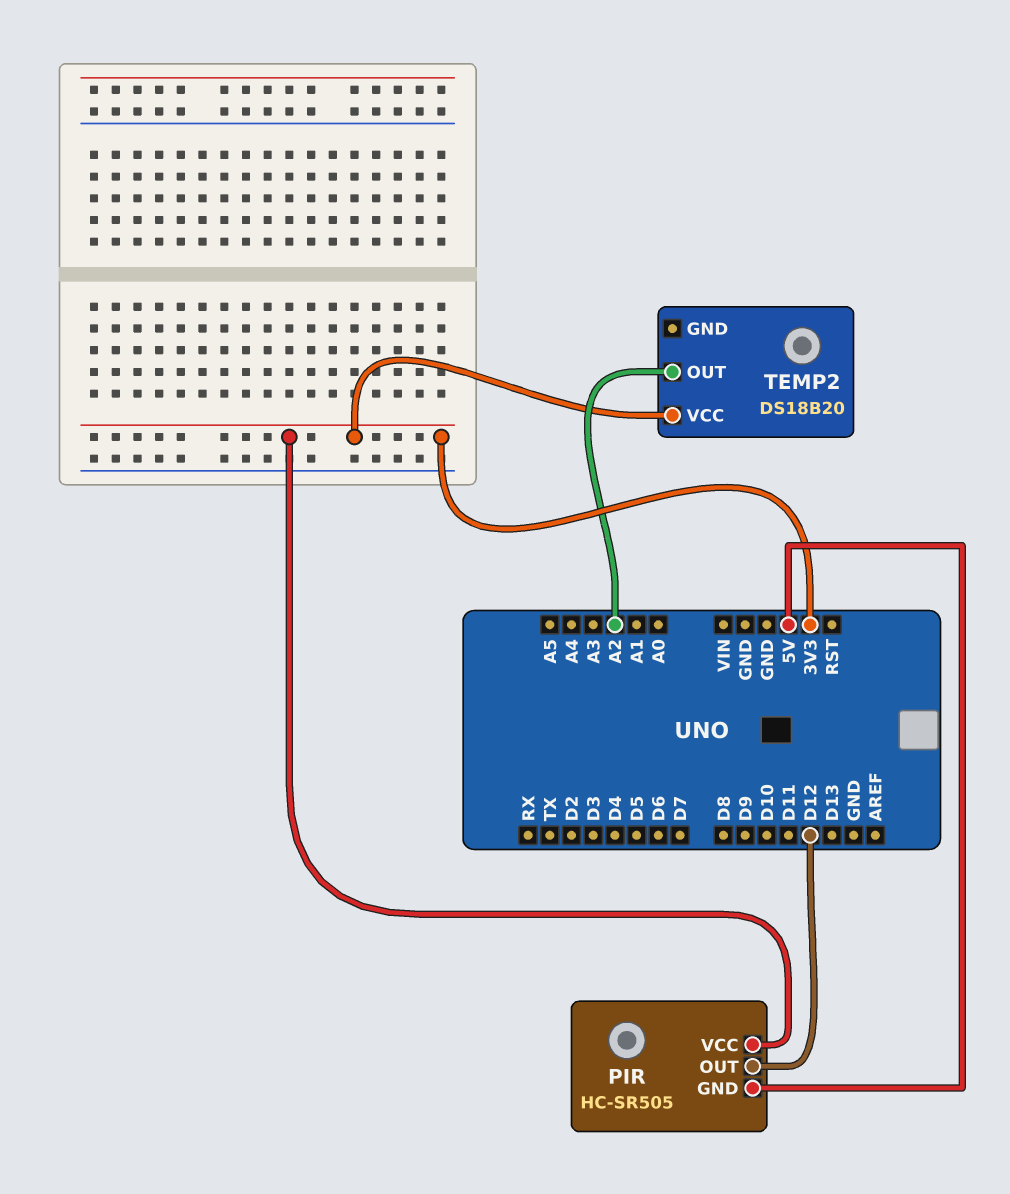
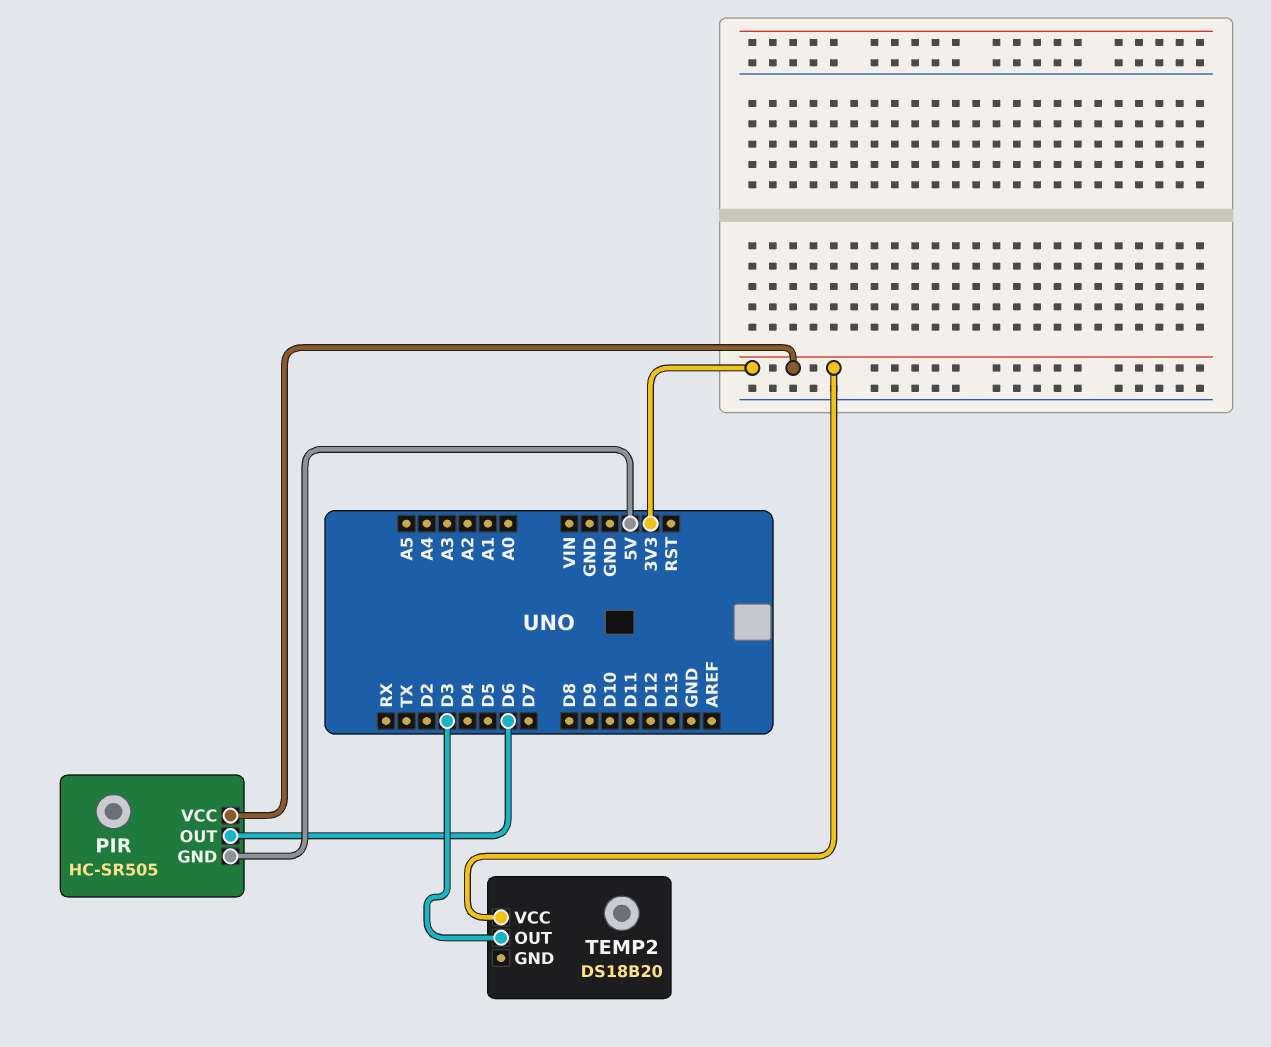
PIR pin OUT: D12 -> D6
TEMP2 pin OUT: A2 -> D3

